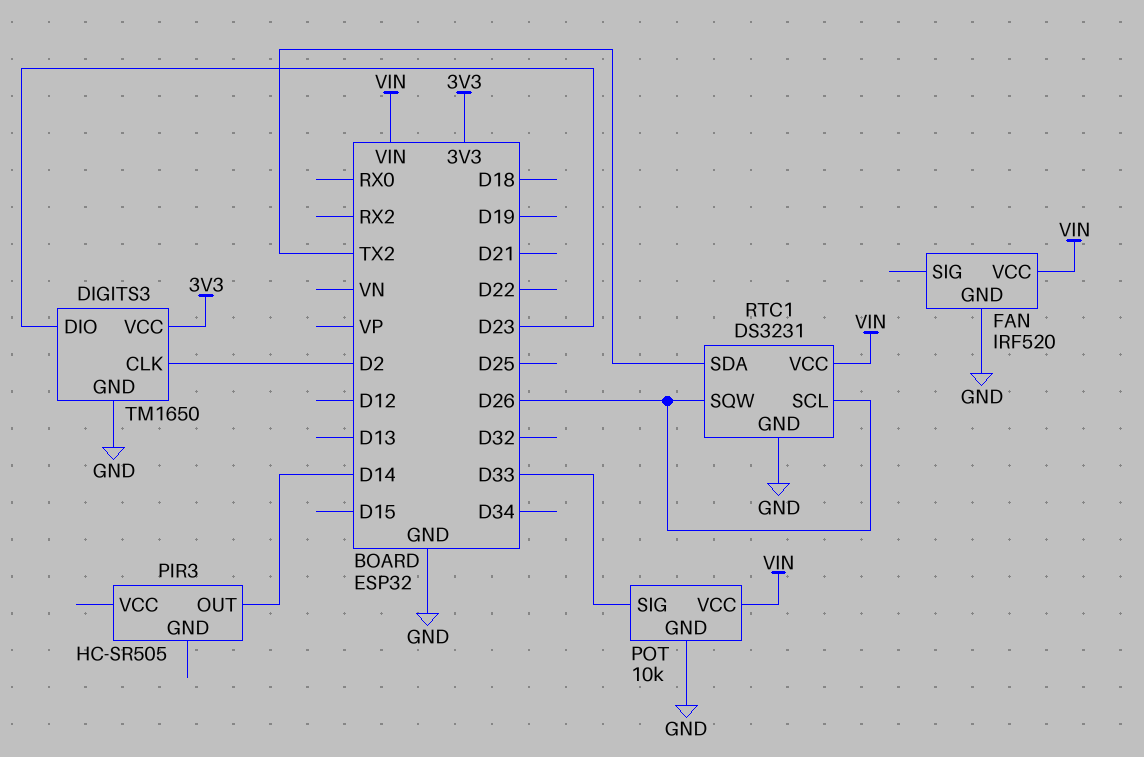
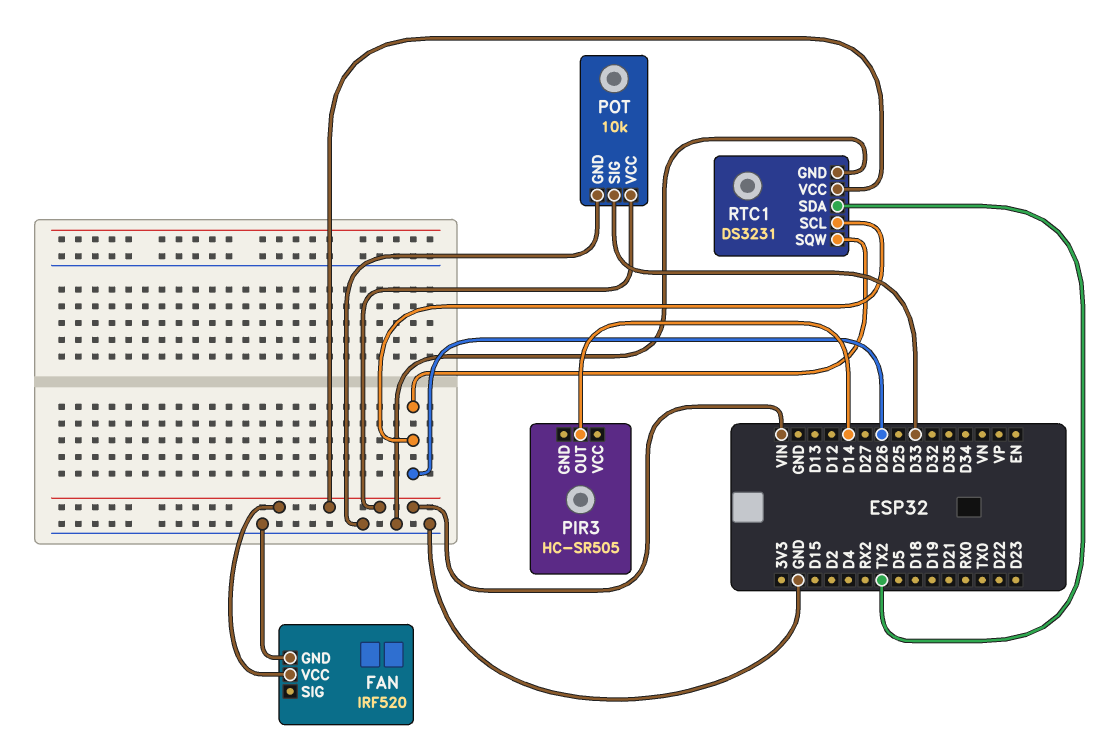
DIGITS3: TM1650 -> none
DIGITS3 pin CLK: D2 -> none
DIGITS3 pin DIO: D23 -> none
DIGITS3 pin GND: GND -> none
DIGITS3 pin VCC: 3V3 -> none

